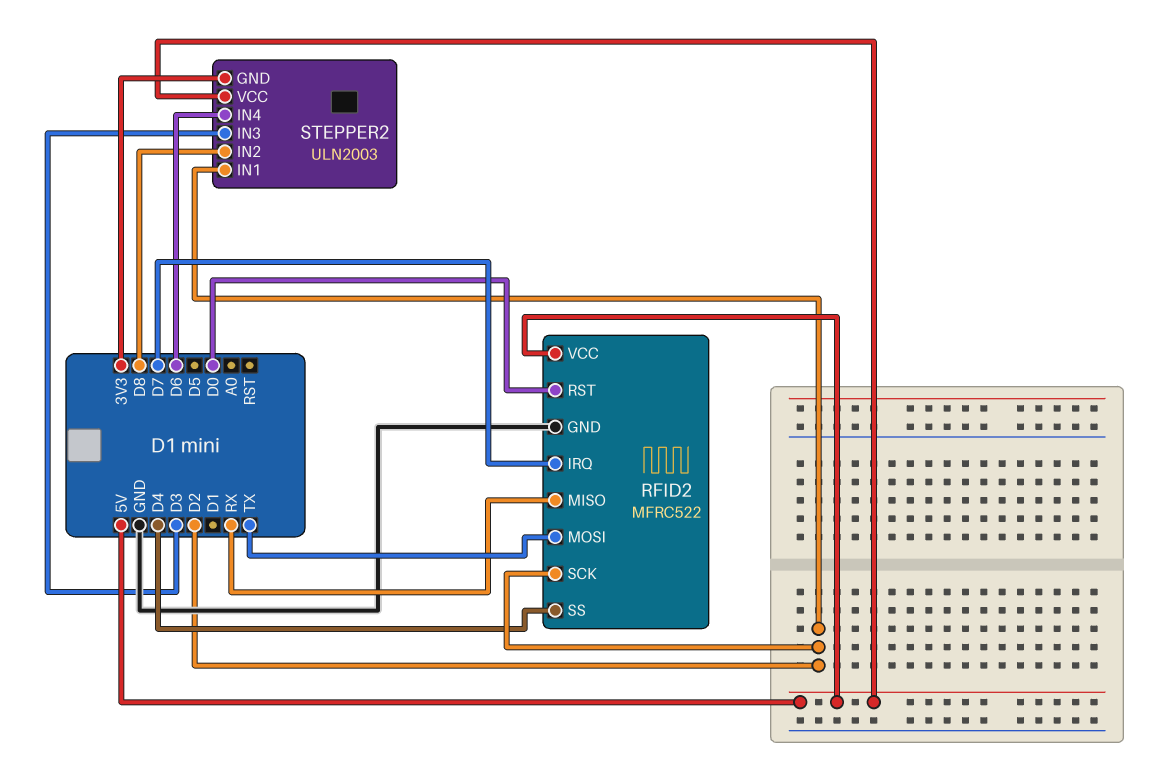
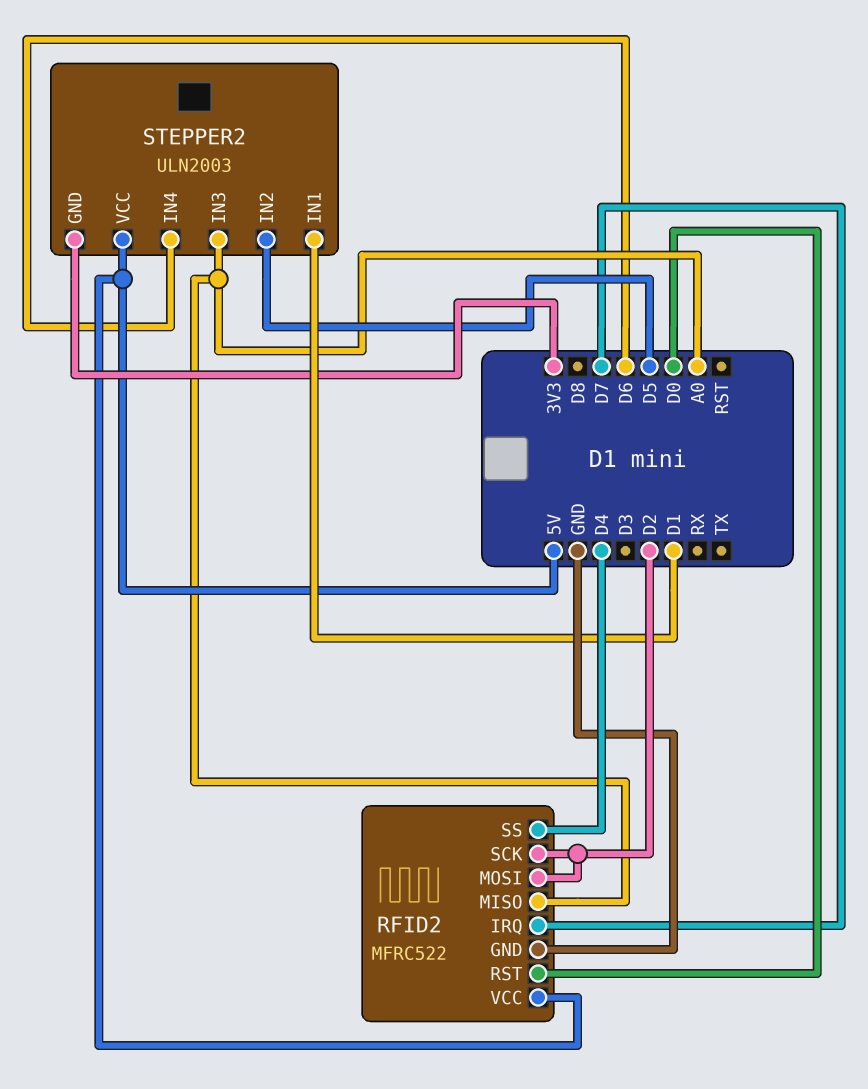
RFID2 pin MISO: RX -> A0
RFID2 pin MOSI: TX -> D2
STEPPER2 pin IN1: D2 -> D1
STEPPER2 pin IN2: D8 -> D5
STEPPER2 pin IN3: D3 -> A0

